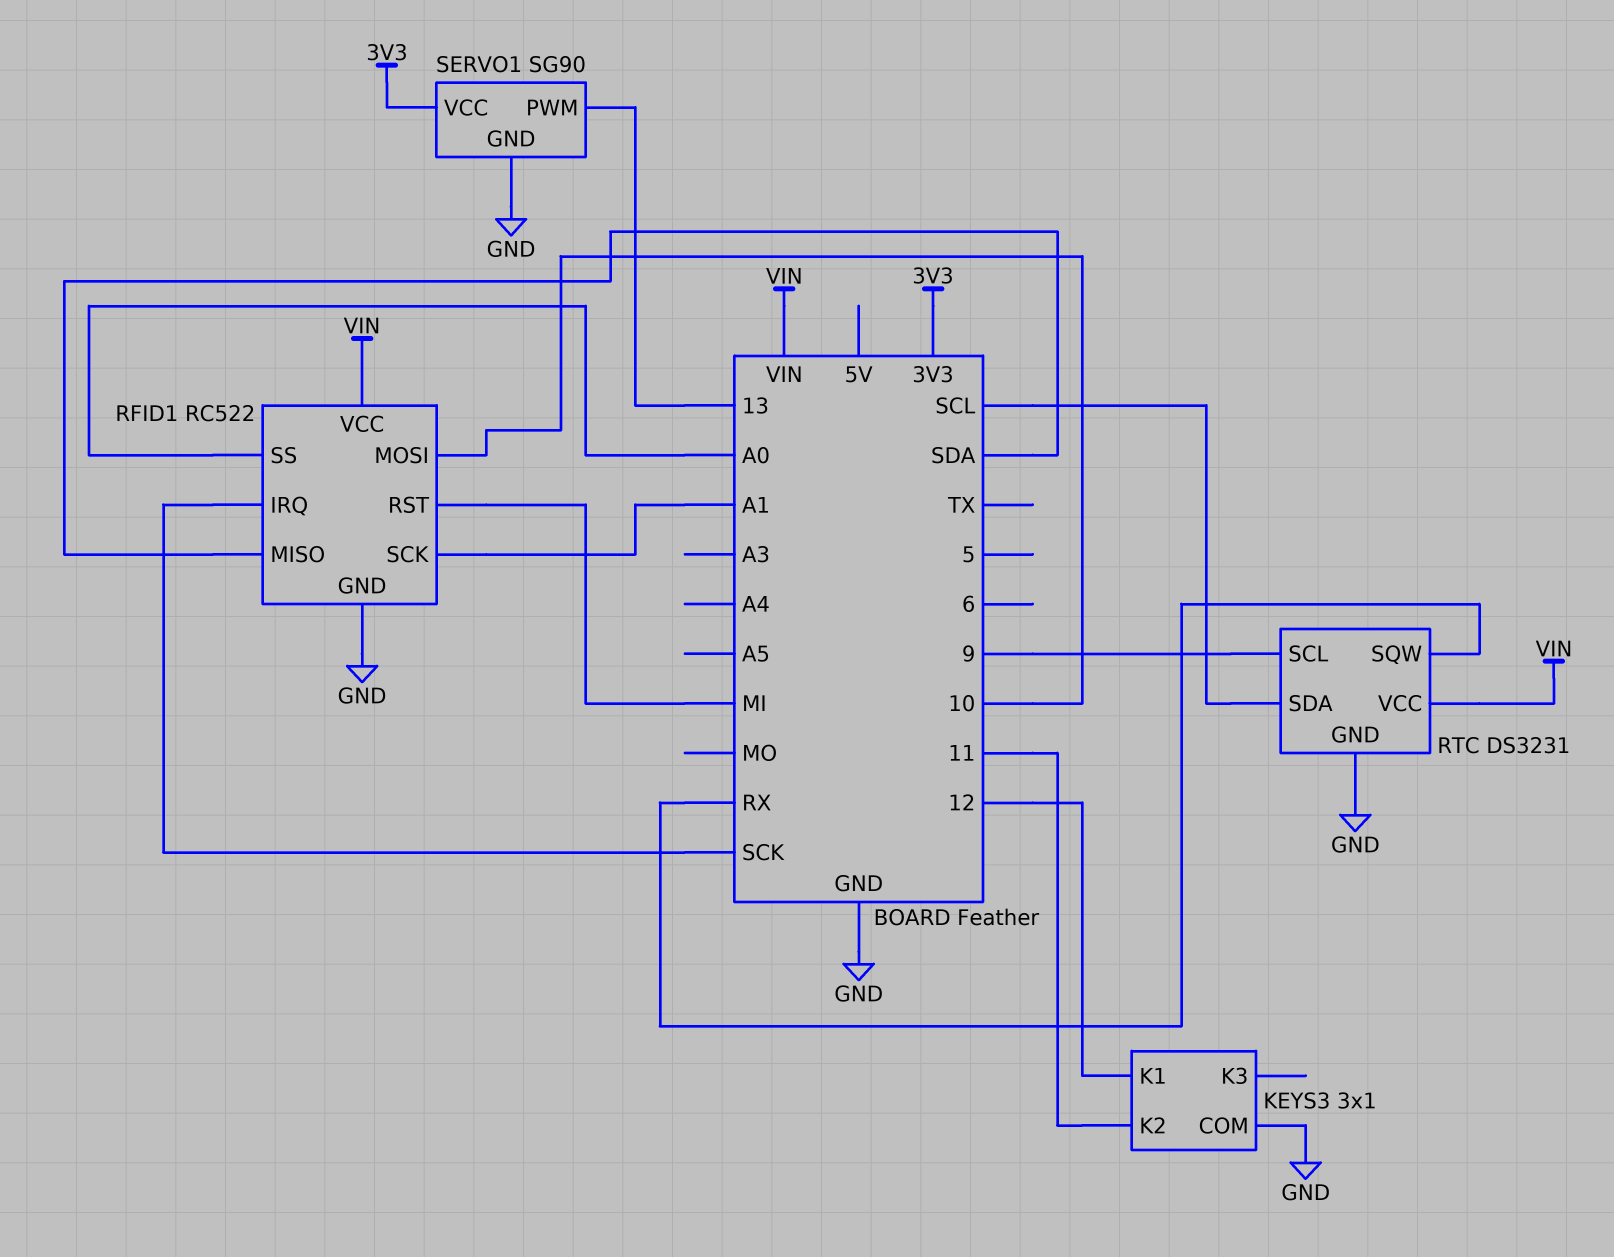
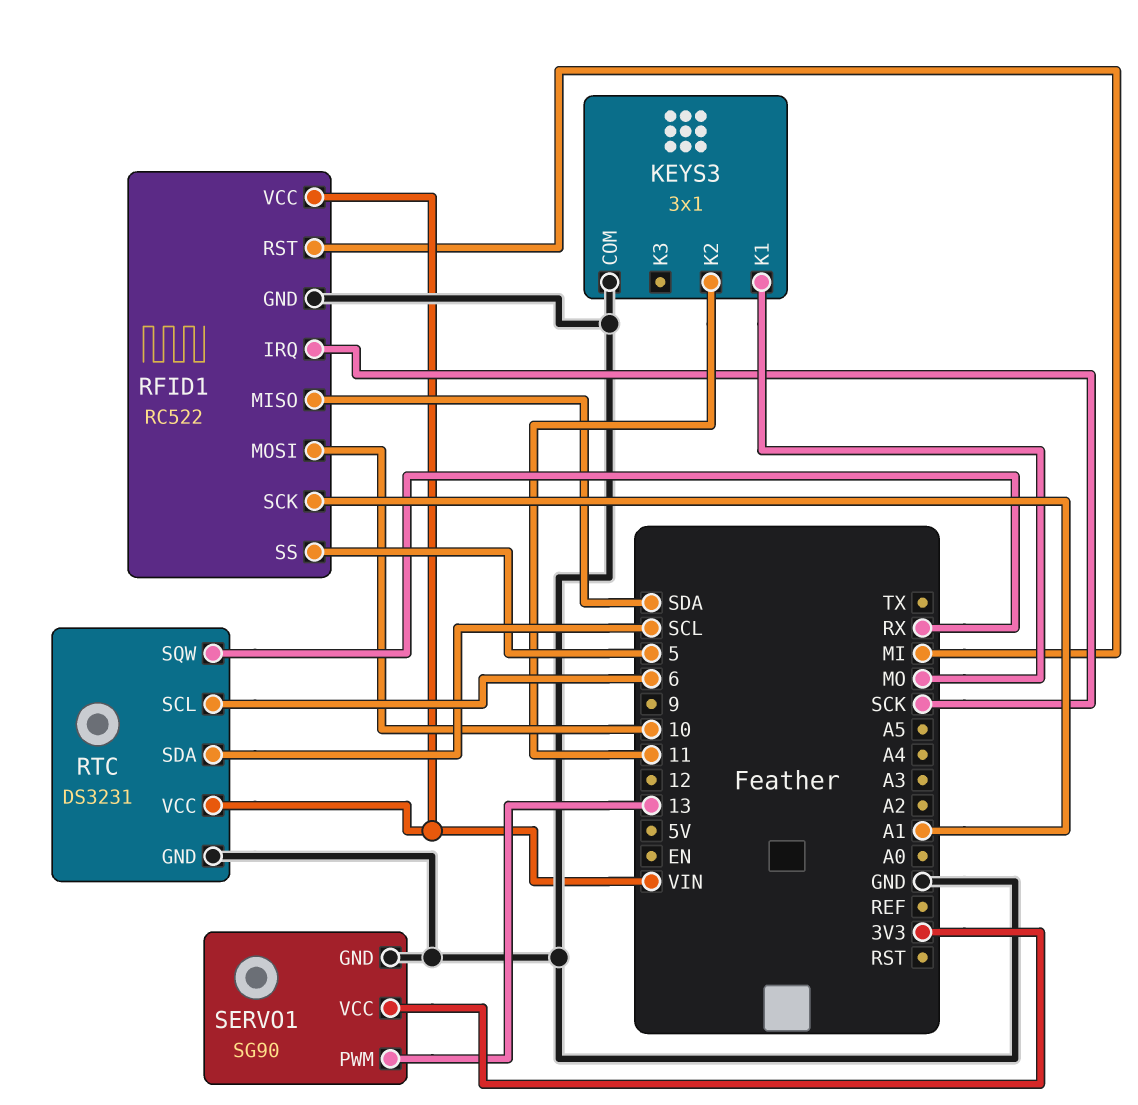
KEYS3 pin K1: 12 -> MO
RFID1 pin SS: A0 -> 5
RTC pin SCL: 9 -> 6

